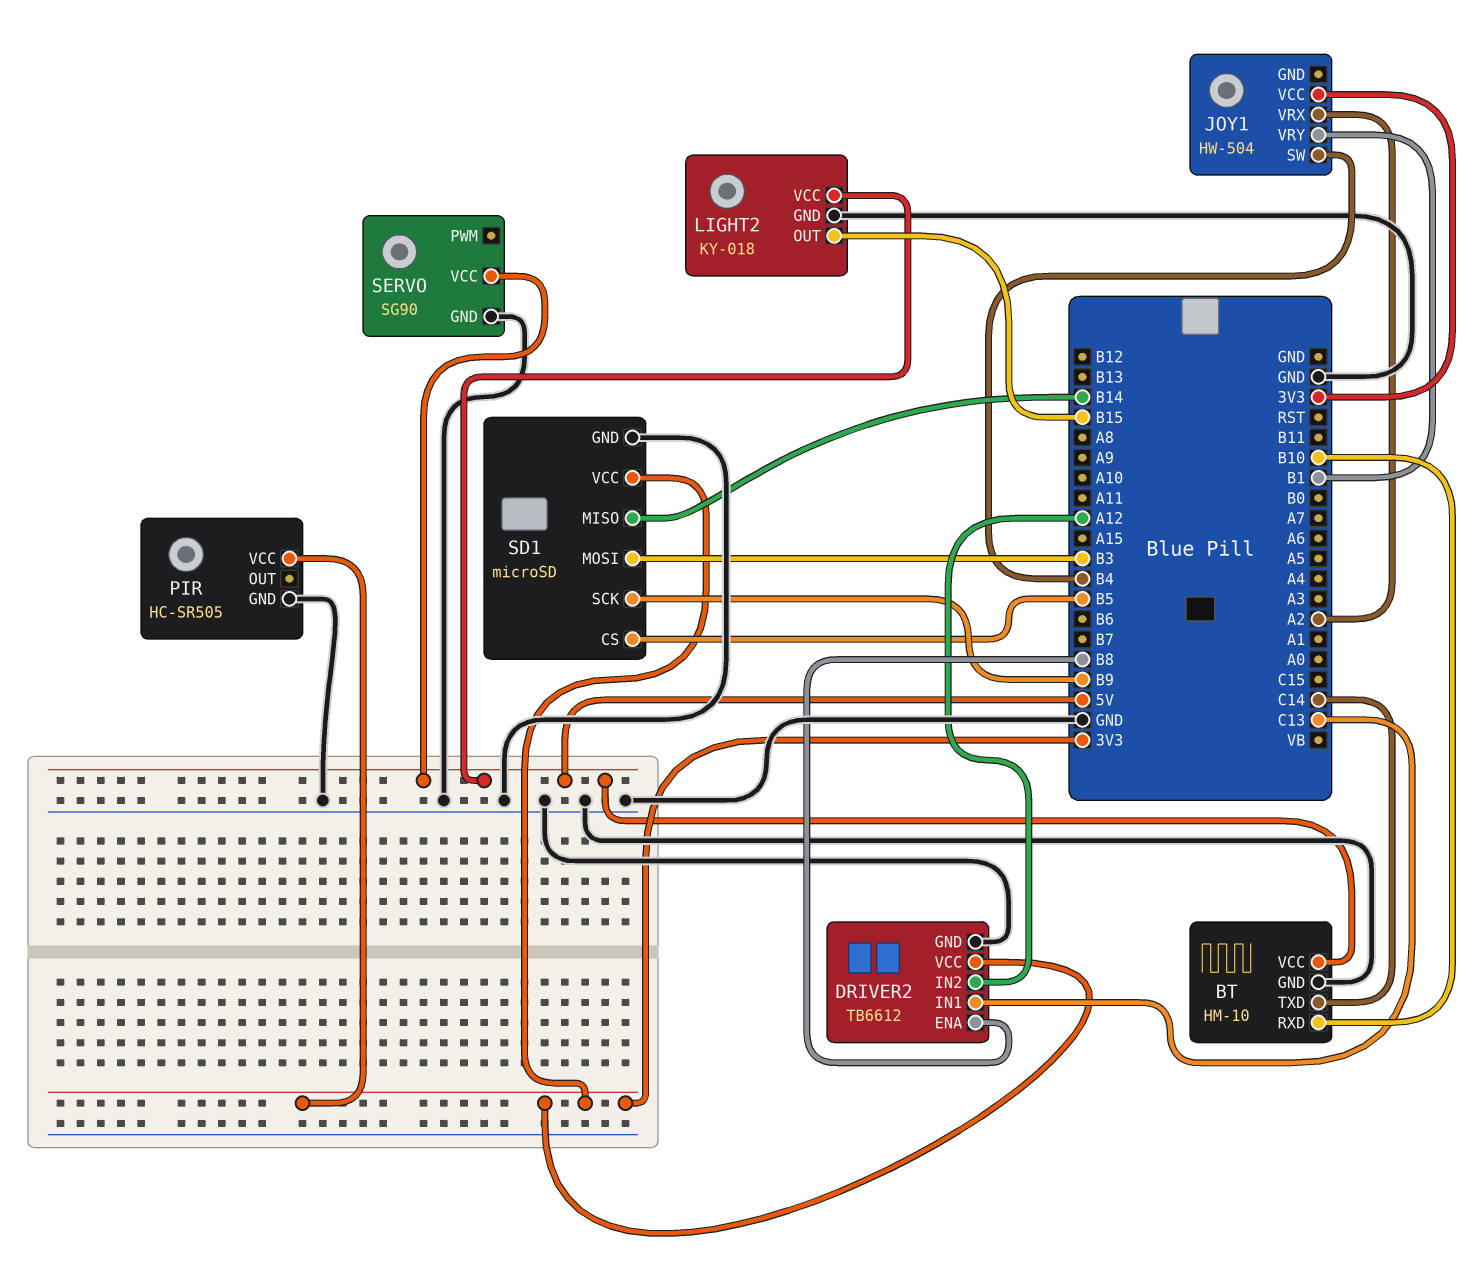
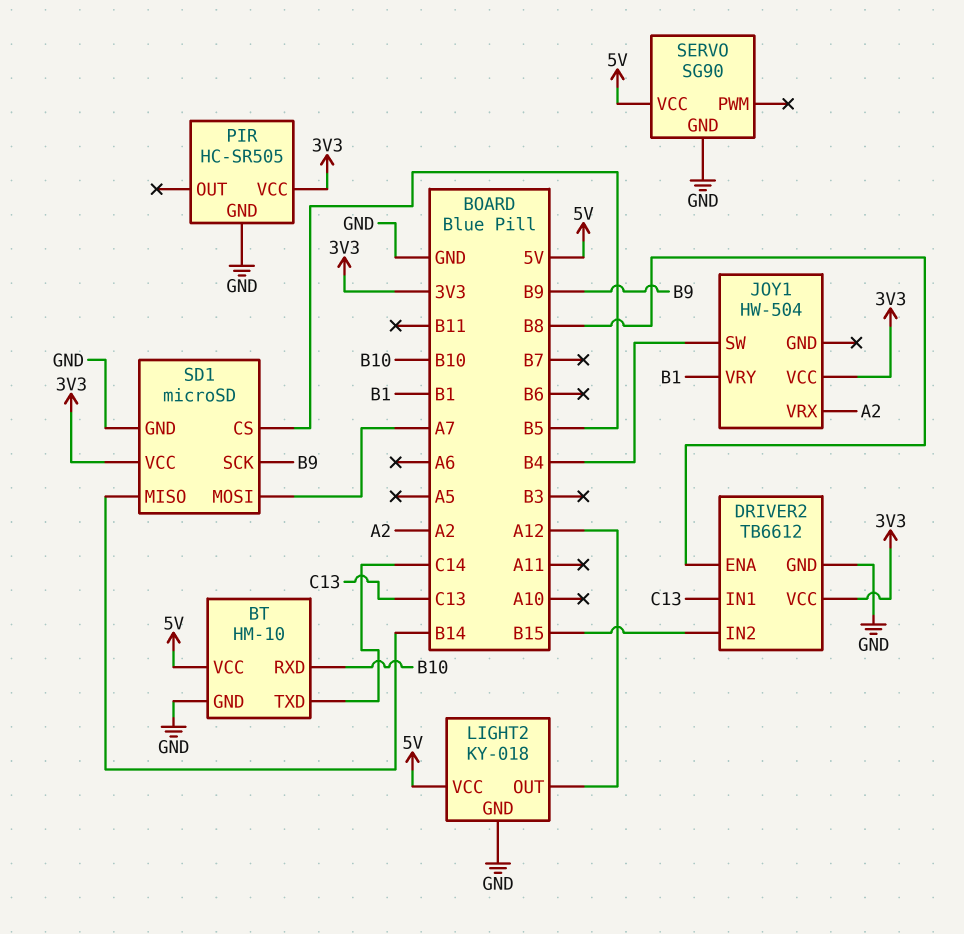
DRIVER2 pin IN2: A12 -> B15
LIGHT2 pin OUT: B15 -> A12
SD1 pin MOSI: B3 -> A7

